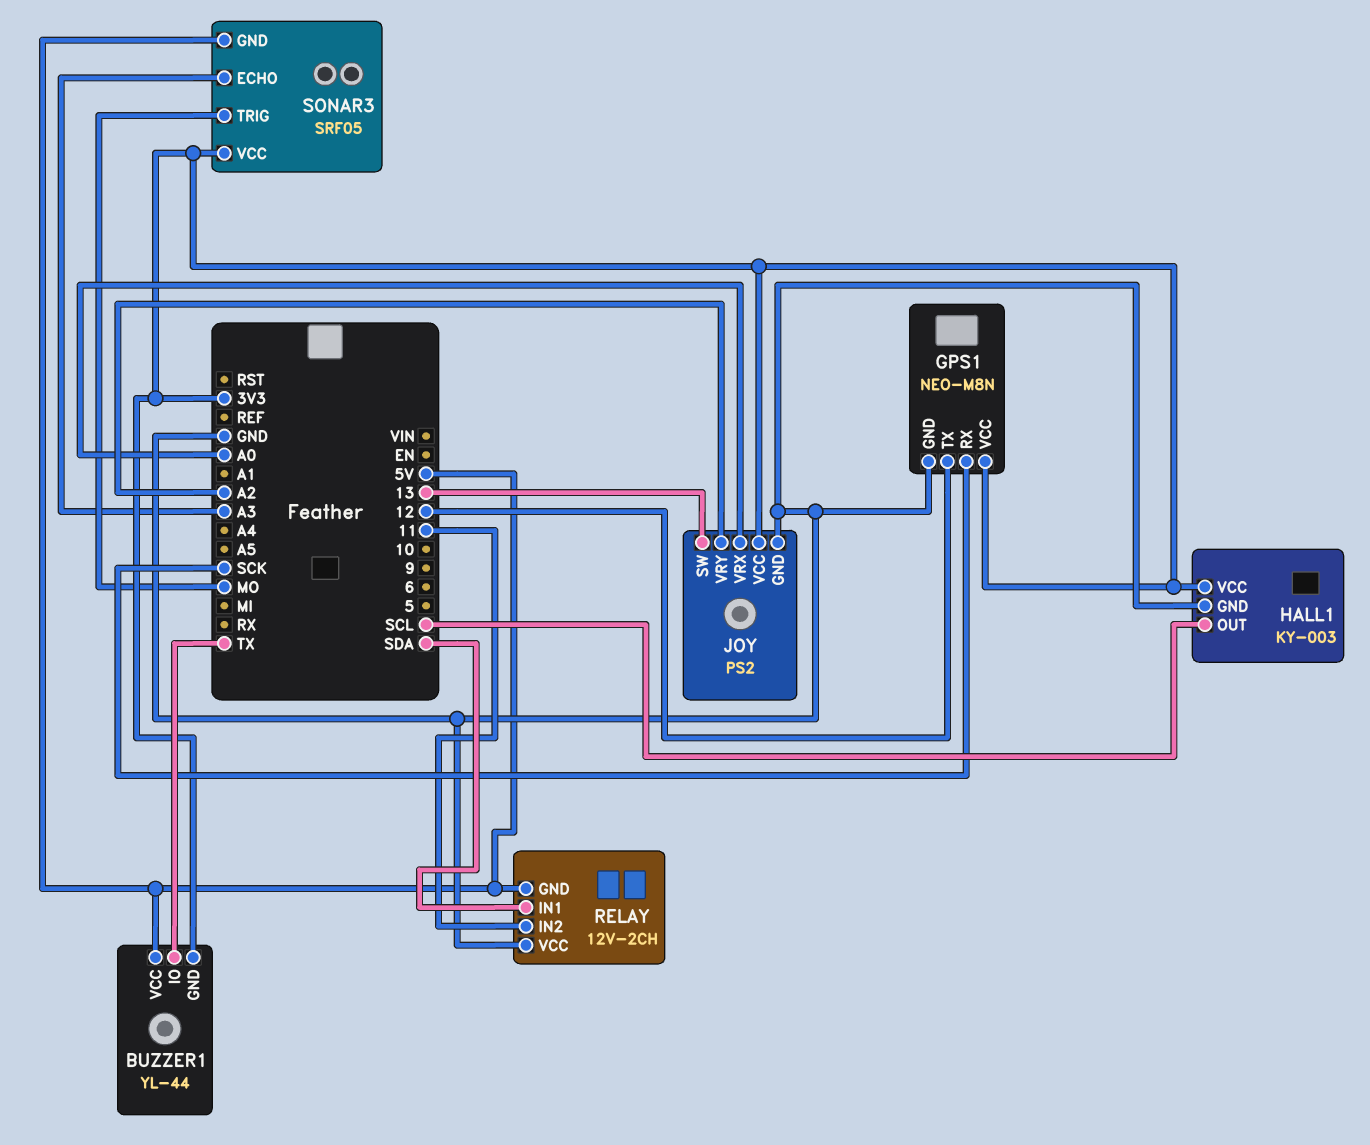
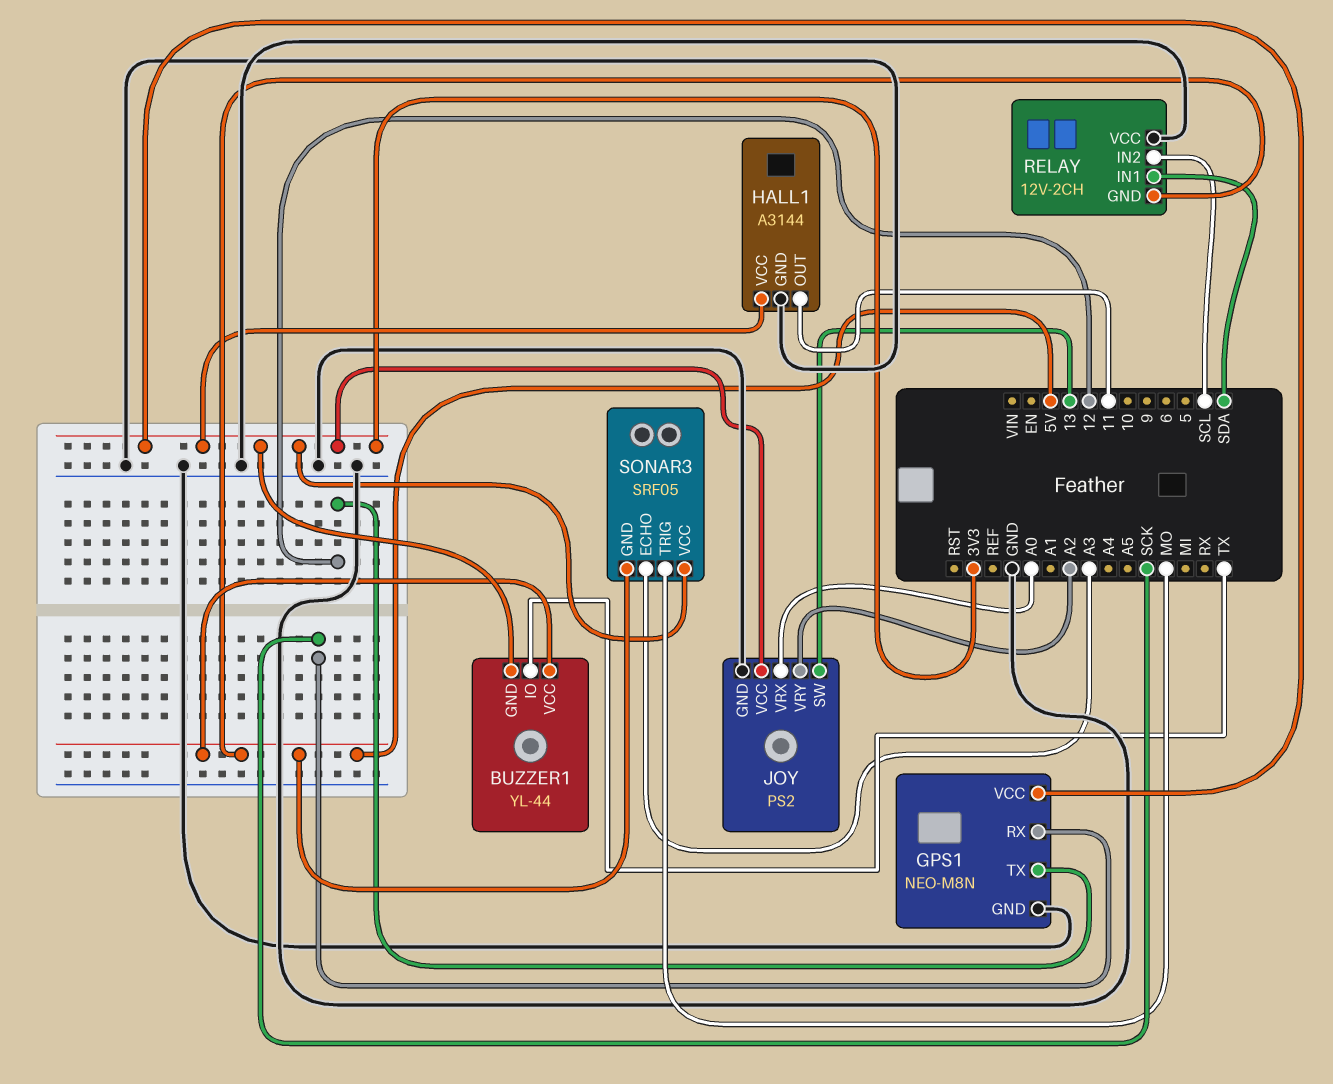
HALL1: KY-003 -> A3144
HALL1 pin OUT: SCL -> 11
RELAY pin IN2: 11 -> SCL

